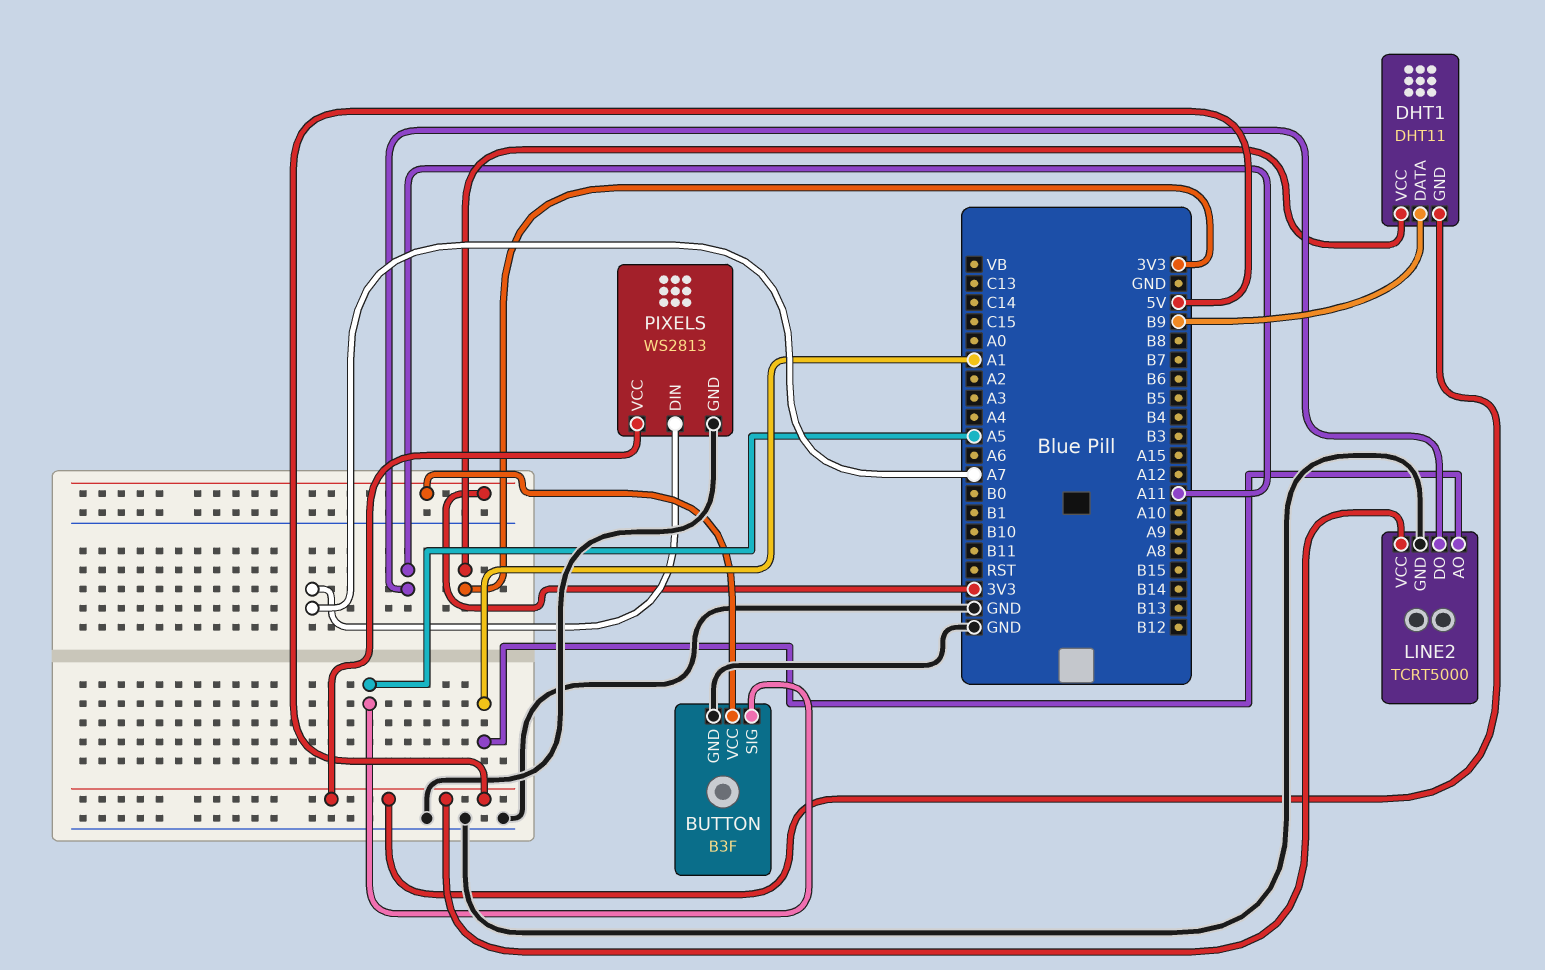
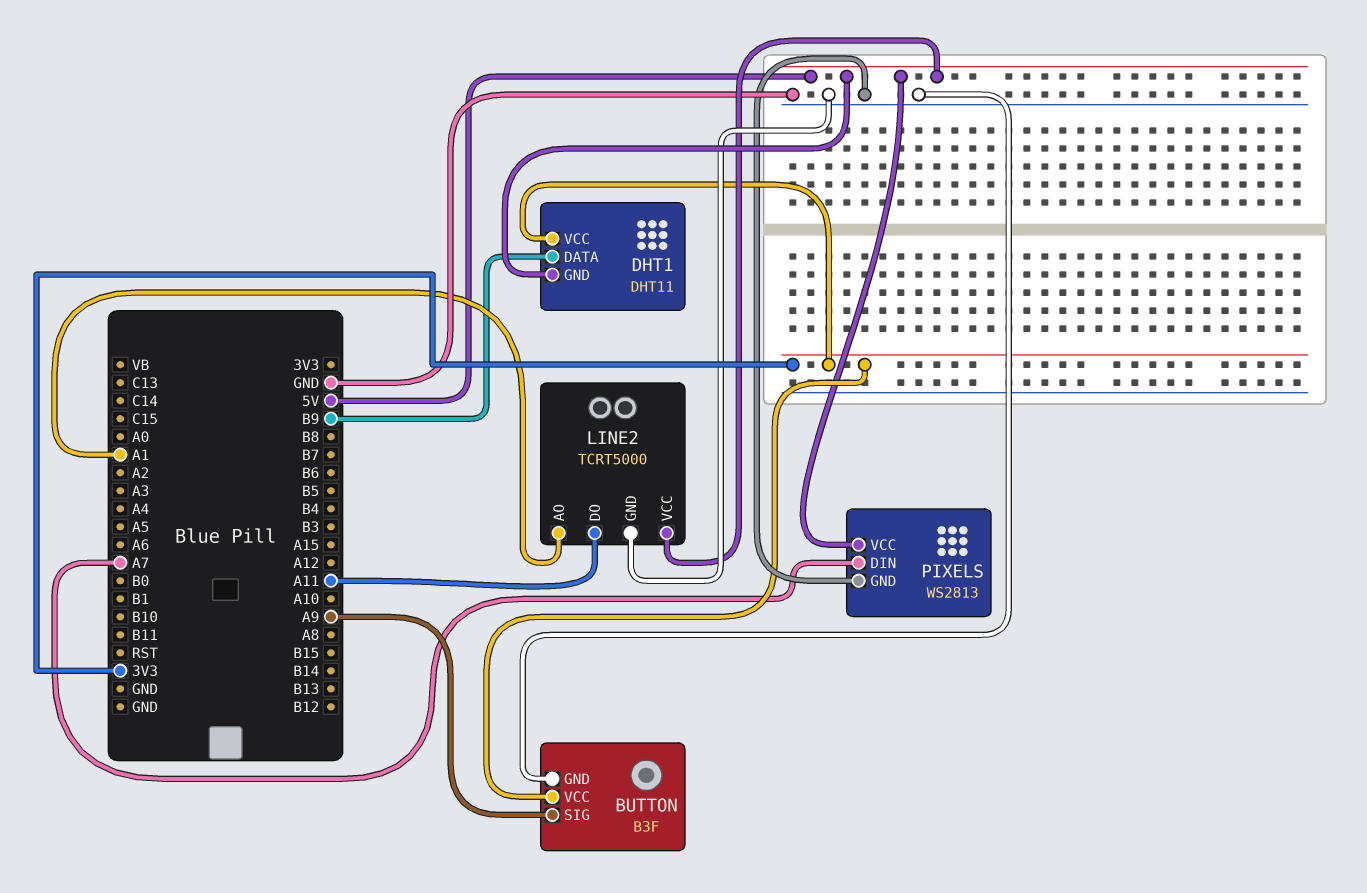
BUTTON pin SIG: A5 -> A9

